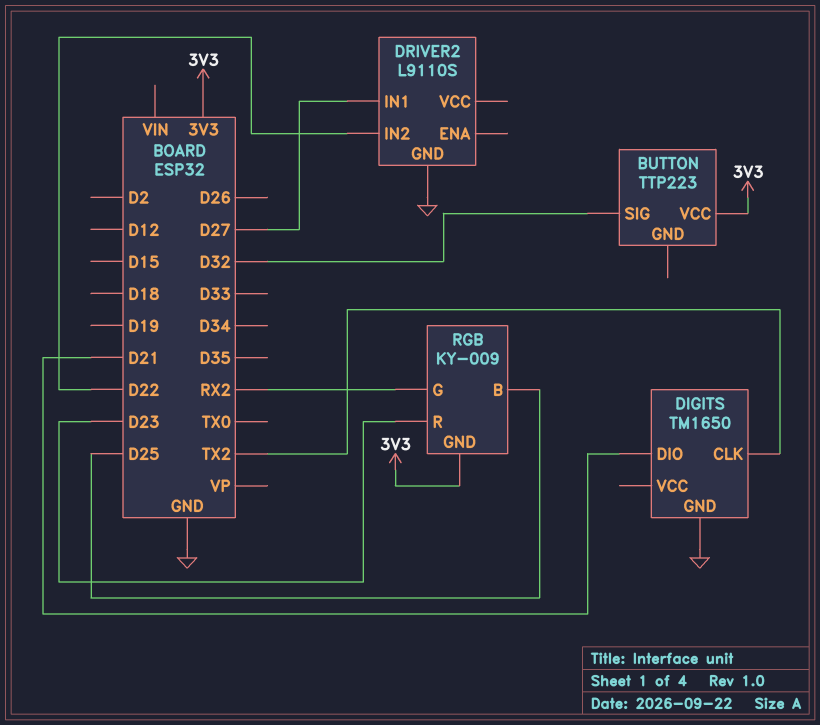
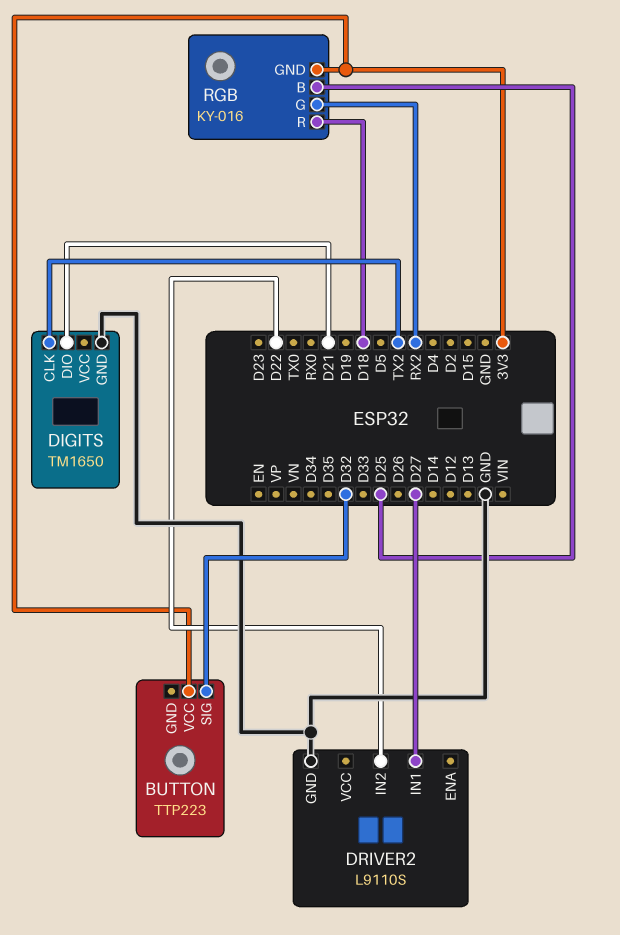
RGB: KY-009 -> KY-016
RGB pin R: D23 -> D18

